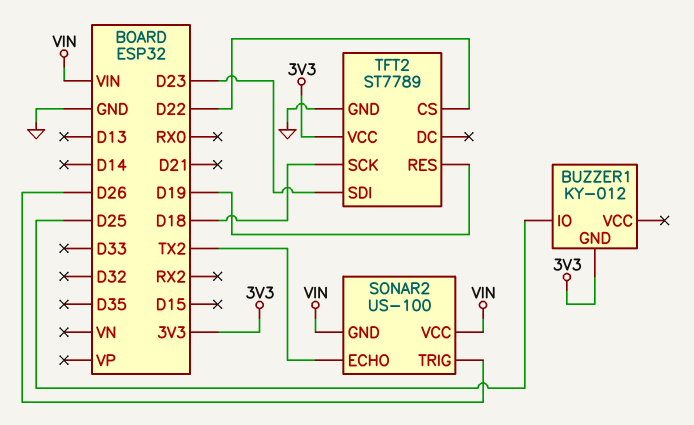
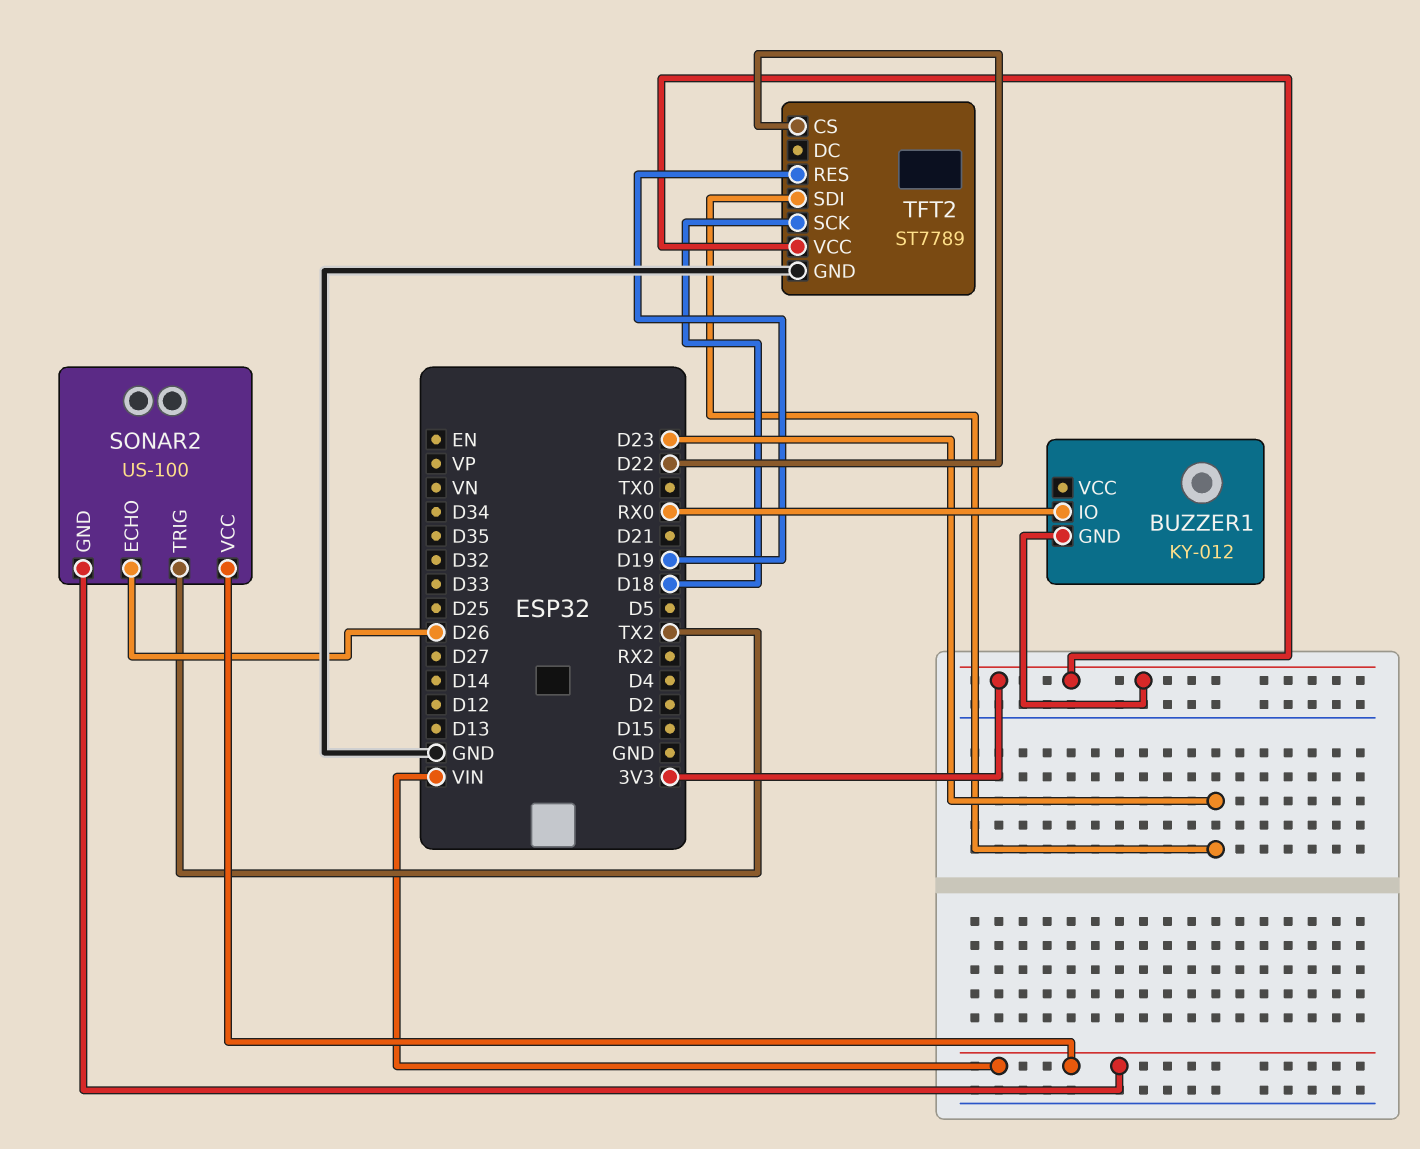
BUZZER1 pin IO: D25 -> RX0
SONAR2 pin ECHO: TX2 -> D26
SONAR2 pin TRIG: D26 -> TX2

